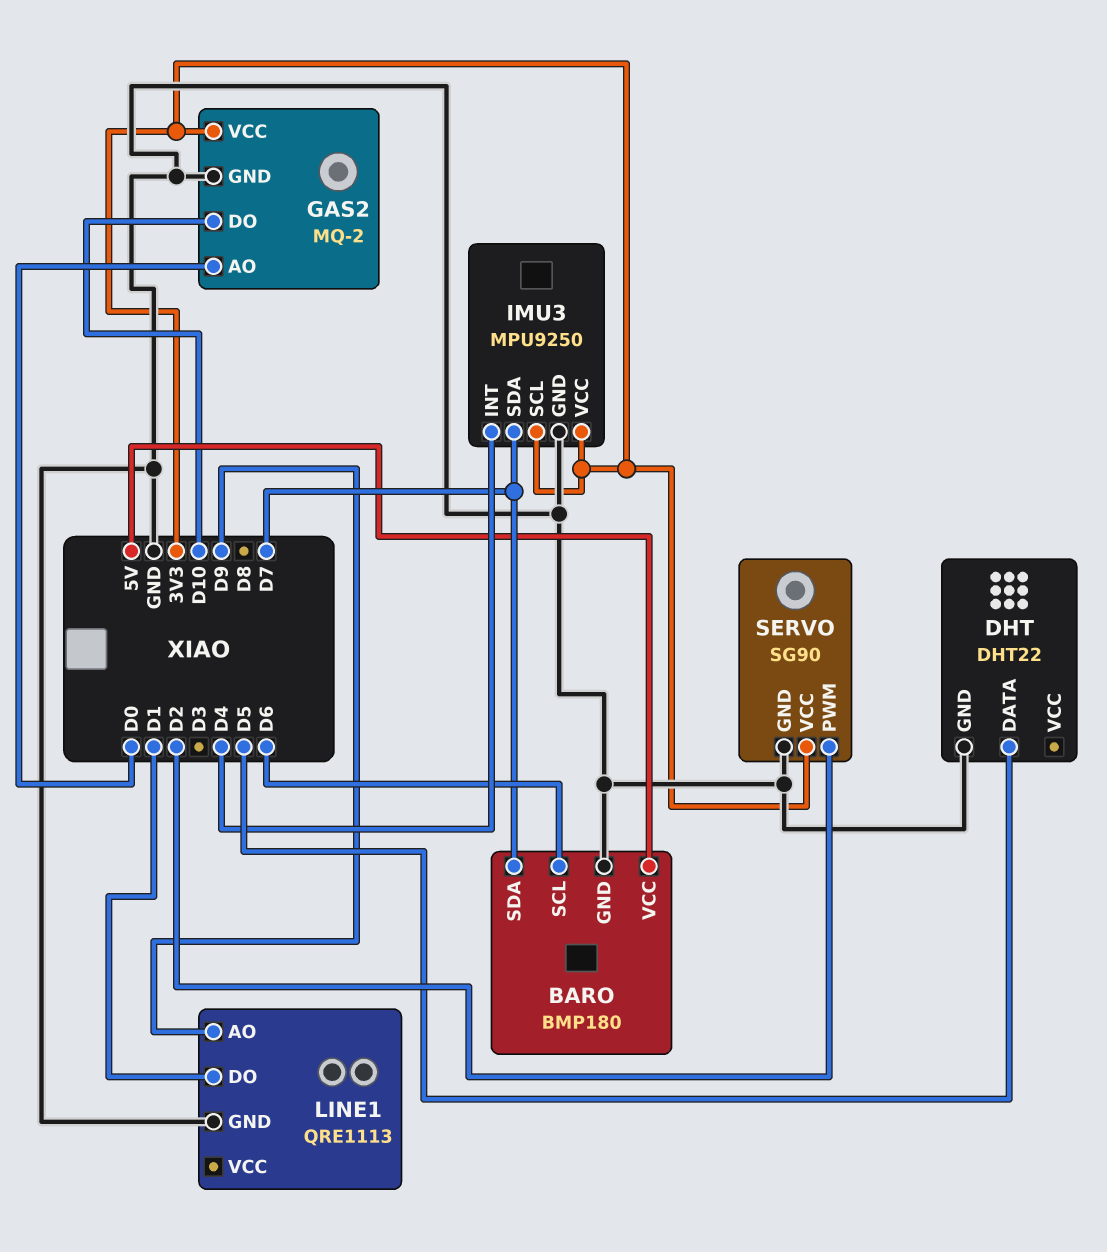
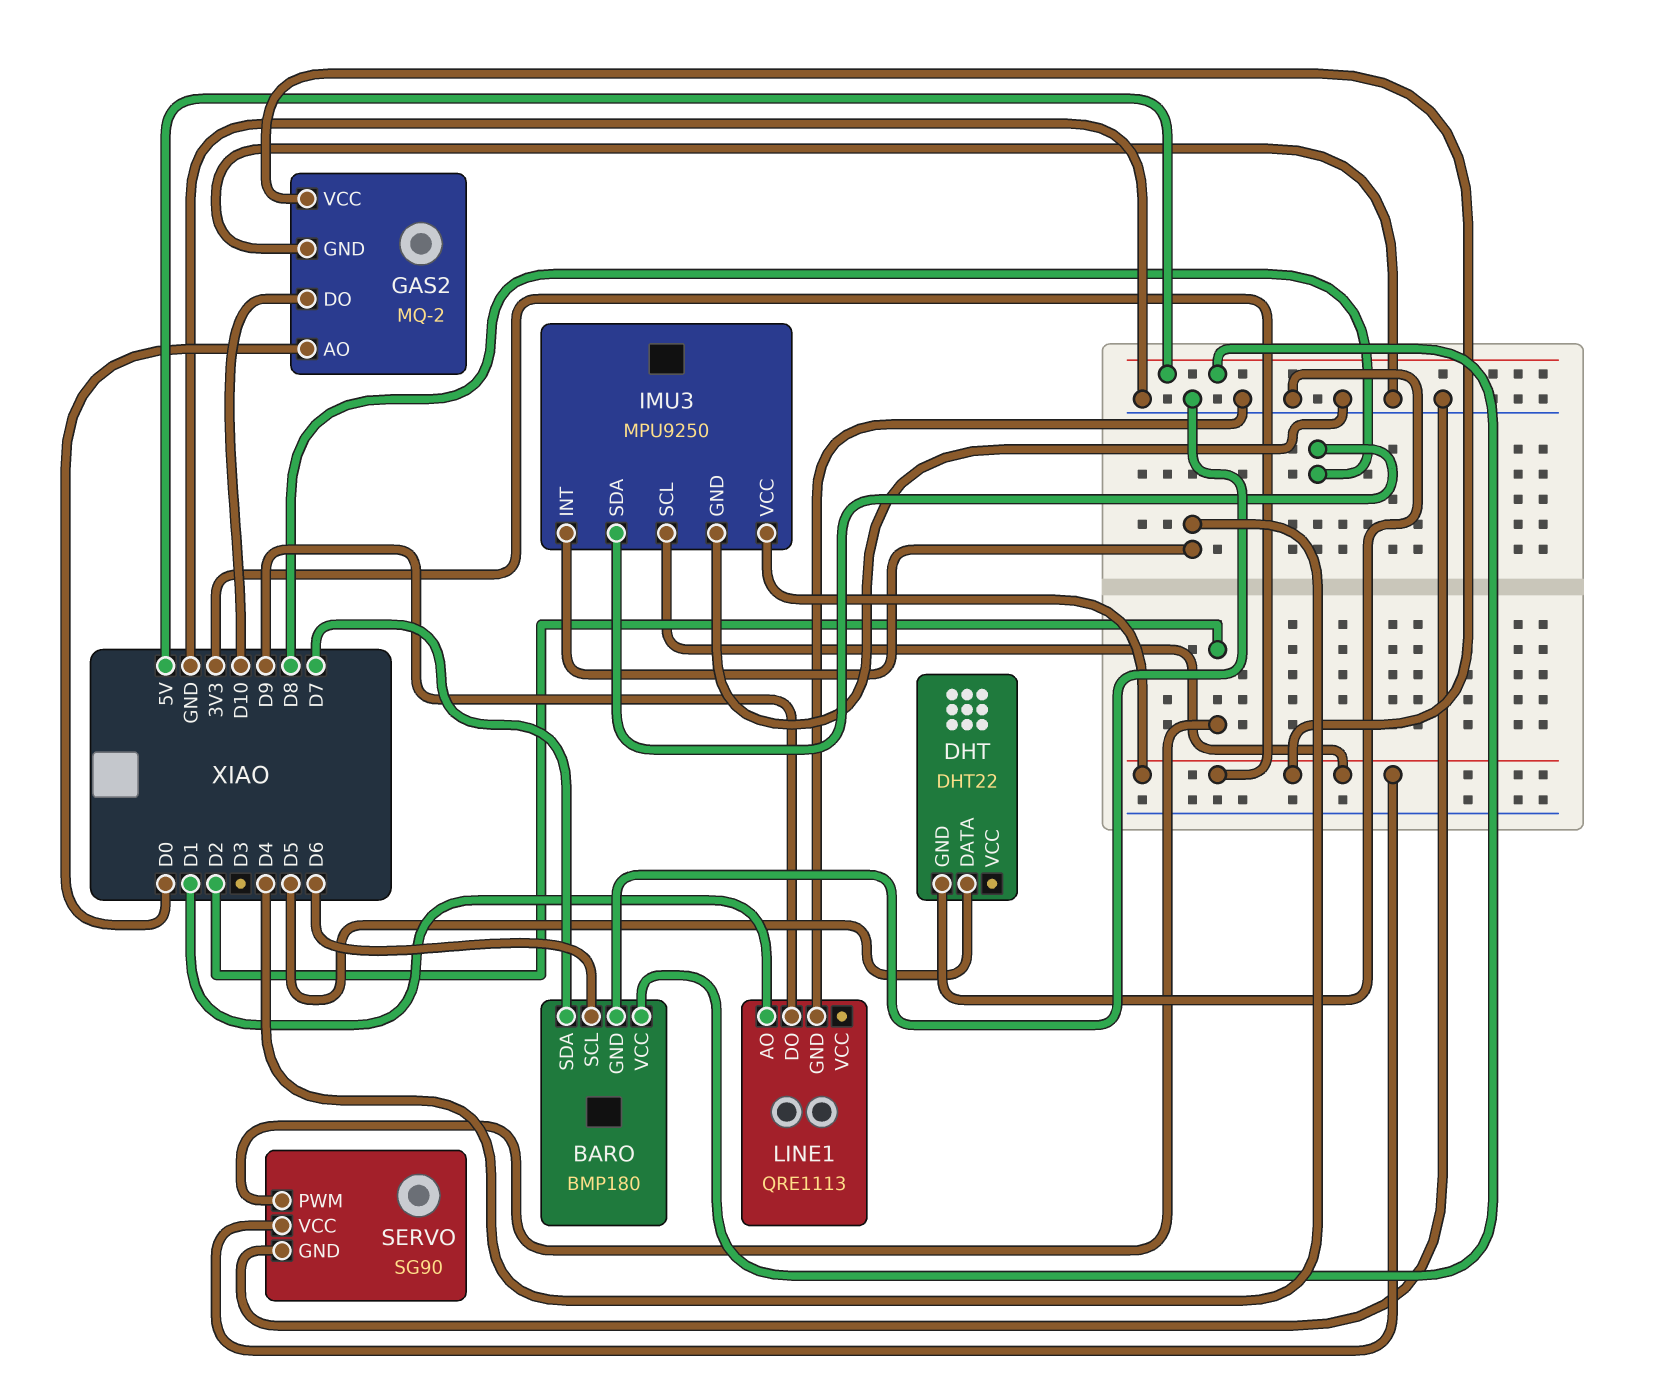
IMU3 pin SDA: D7 -> D8
LINE1 pin AO: D9 -> D1
LINE1 pin DO: D1 -> D9

